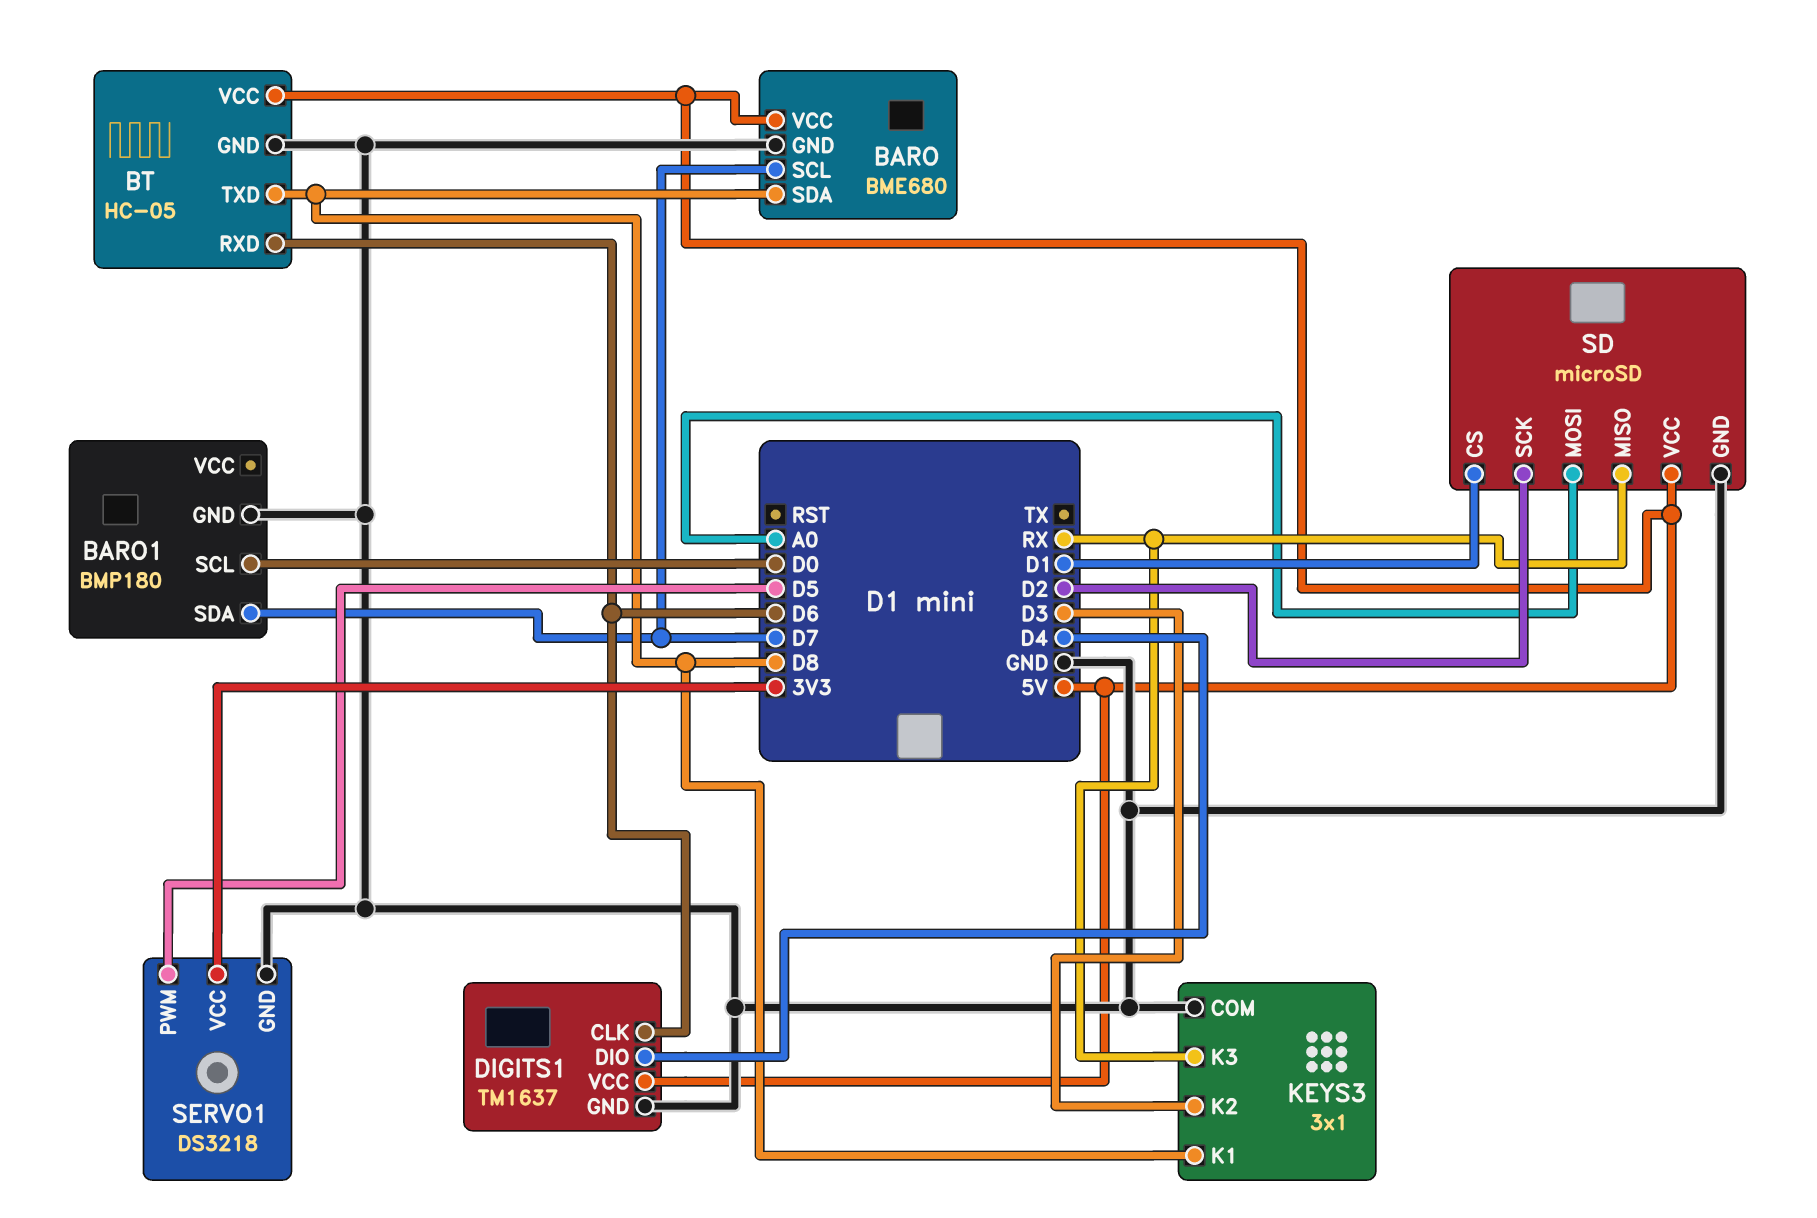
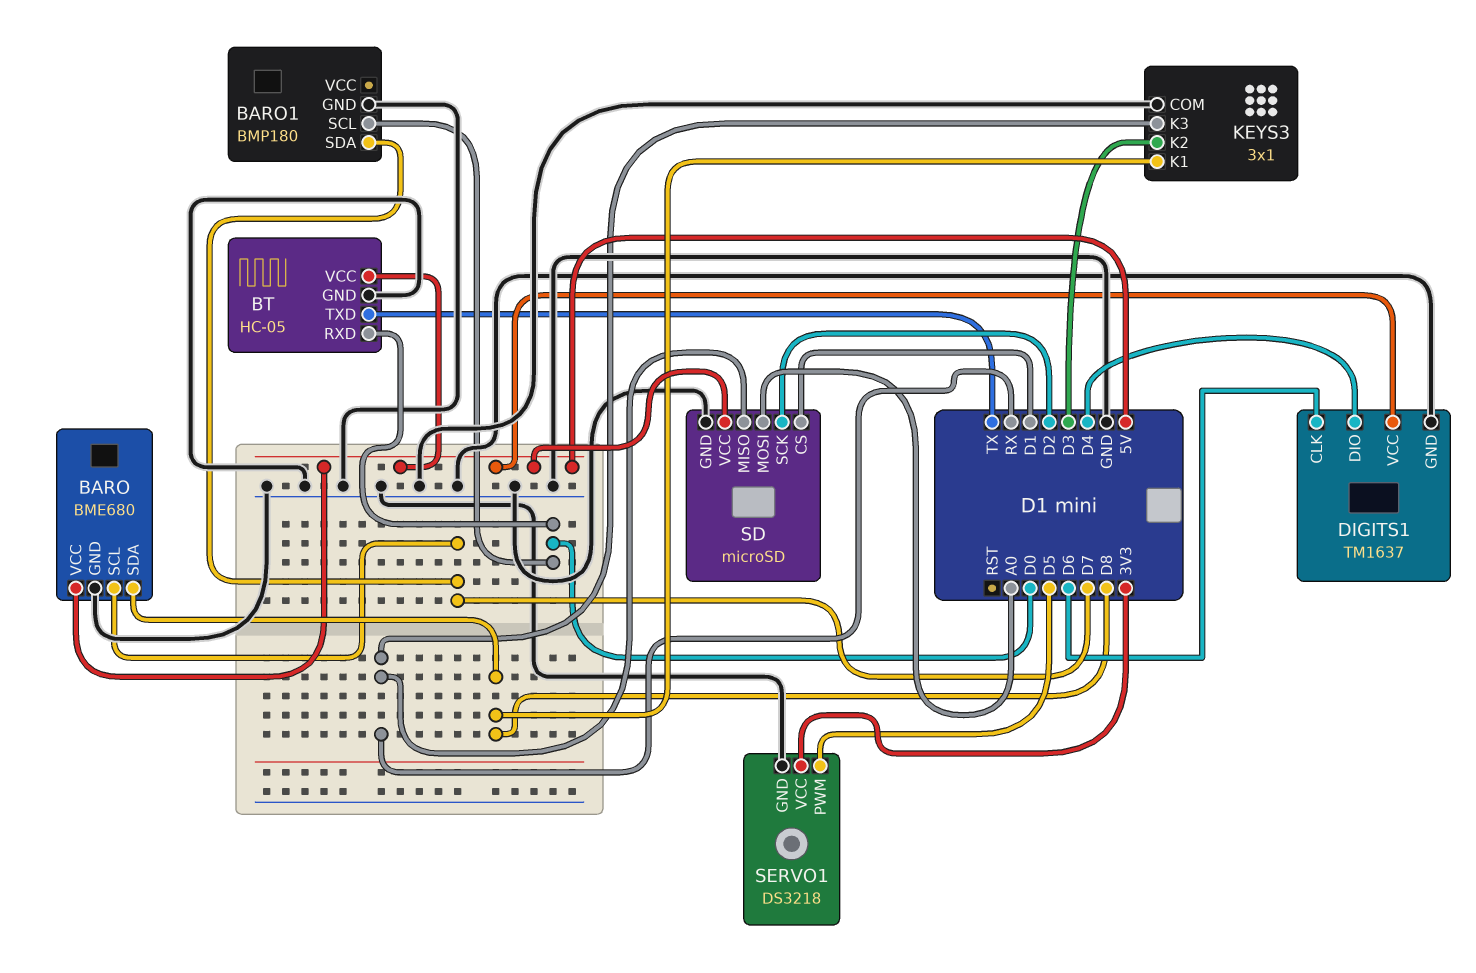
BT pin RXD: D6 -> D0
BT pin TXD: D8 -> TX

